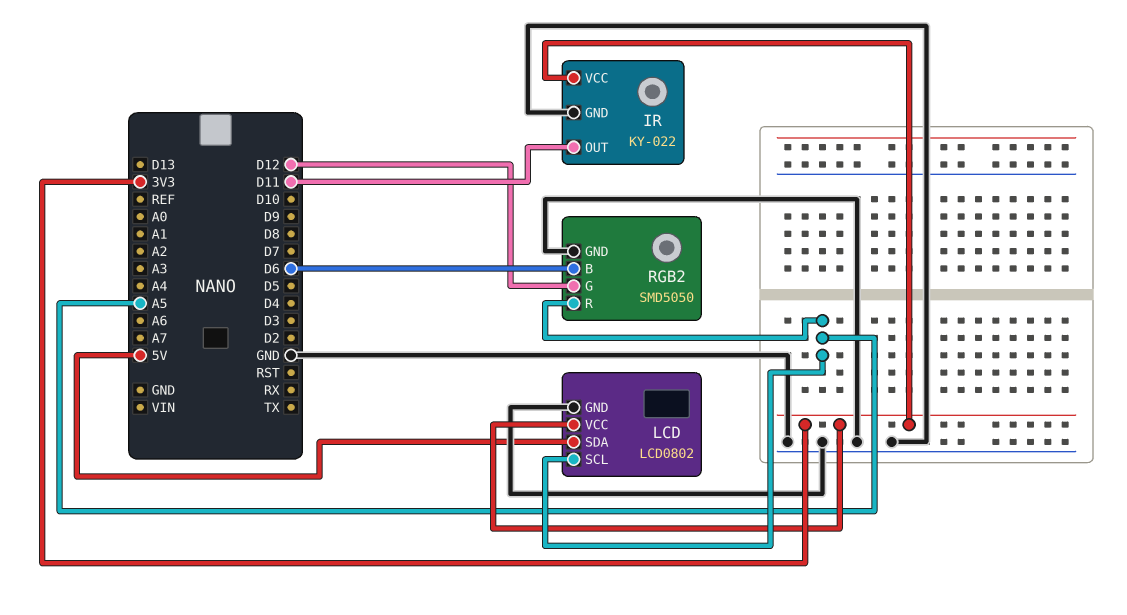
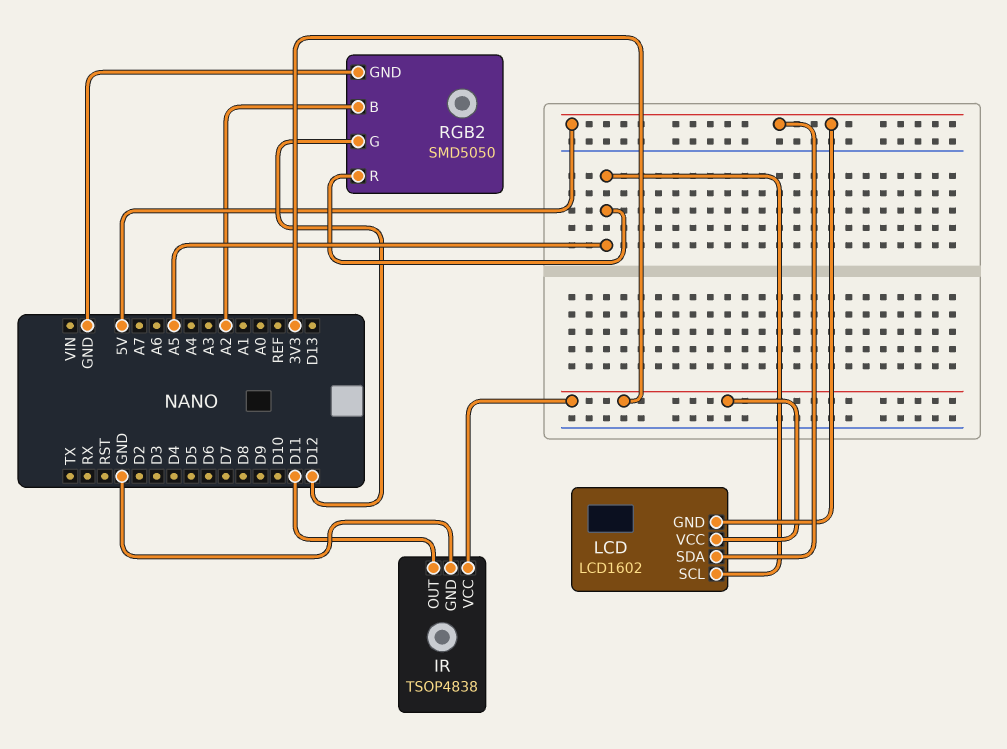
IR: KY-022 -> TSOP4838
LCD: LCD0802 -> LCD1602
LCD pin GND: GND -> 5V
RGB2 pin B: D6 -> A2

